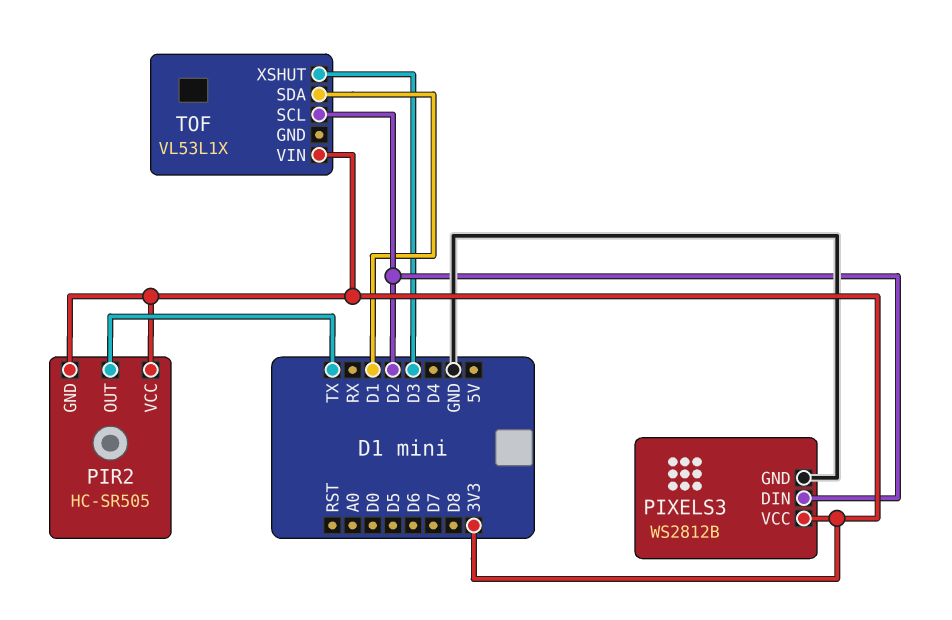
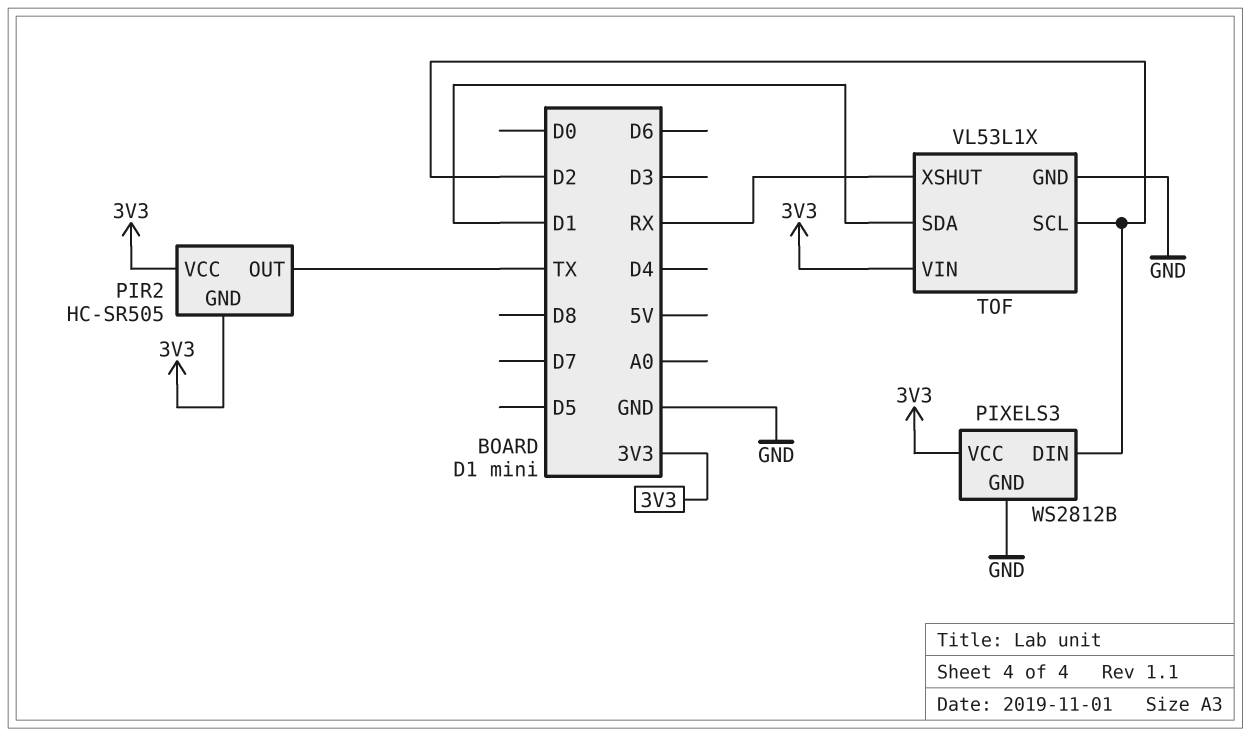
TOF pin GND: none -> GND
TOF pin XSHUT: D3 -> RX

